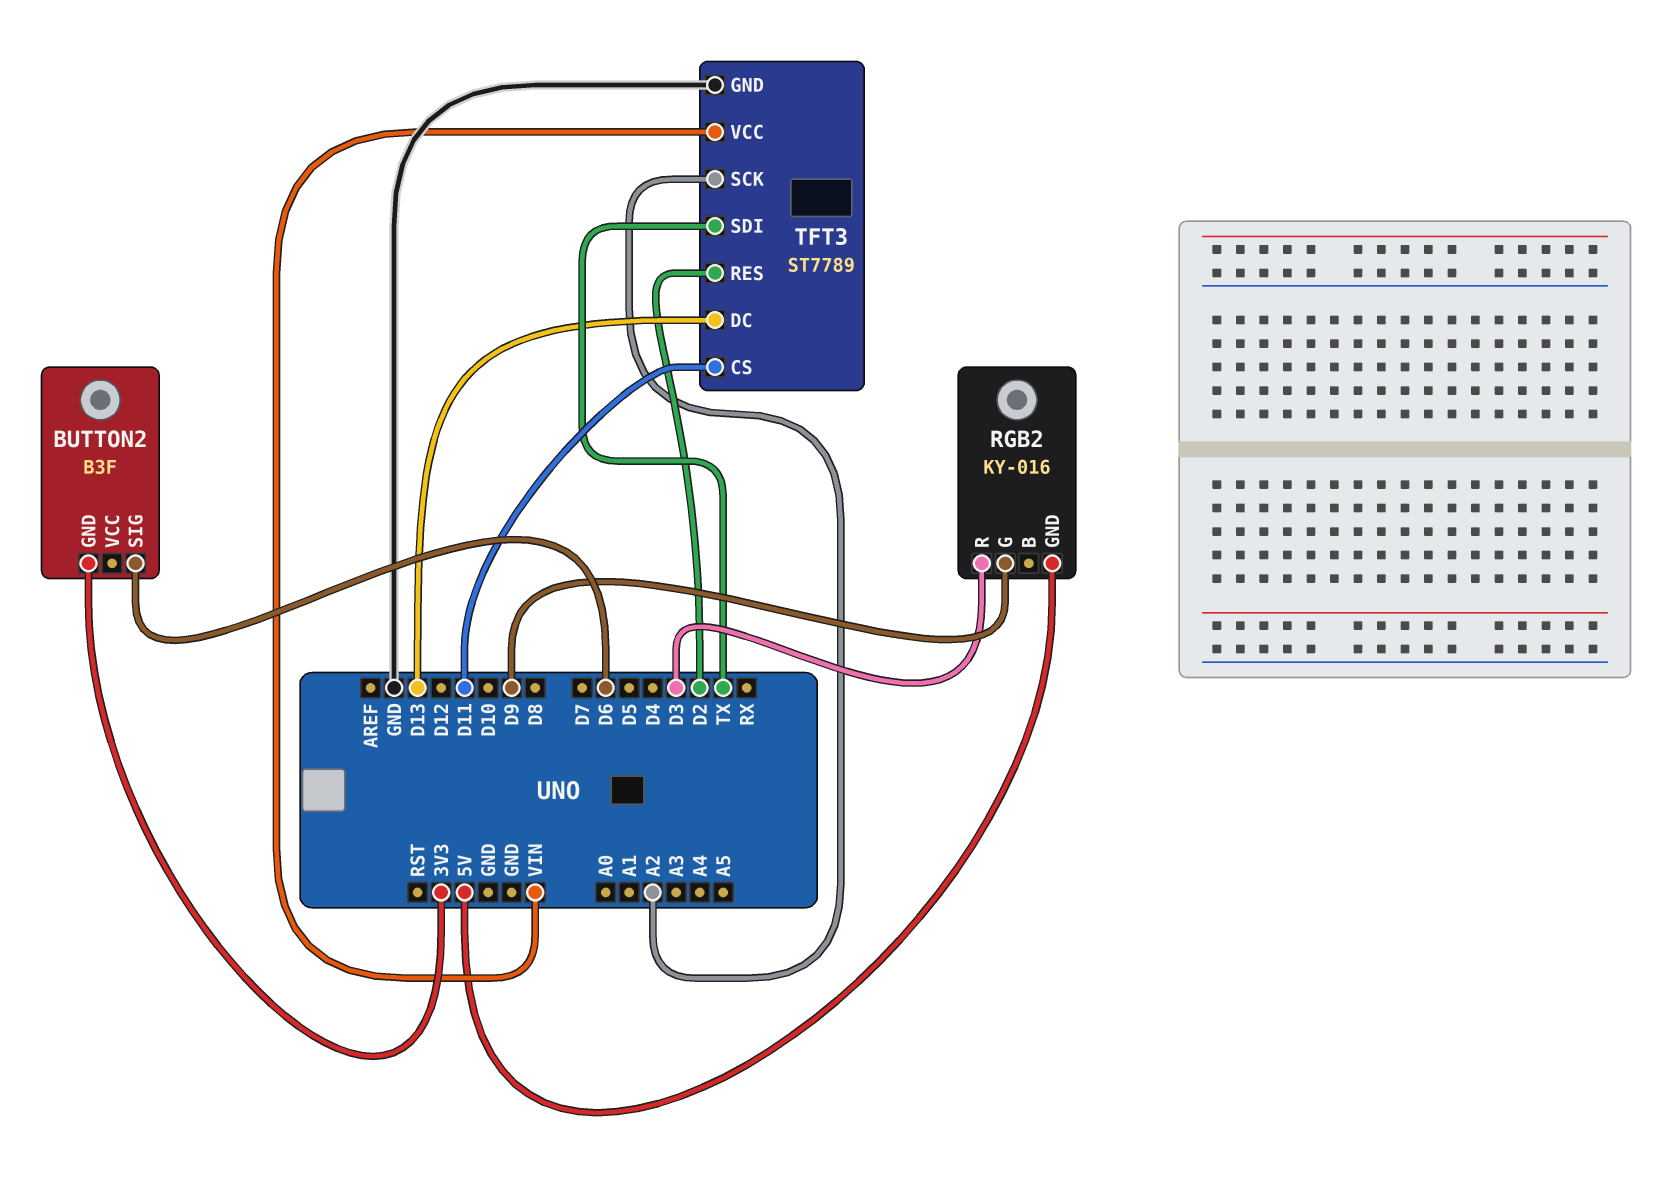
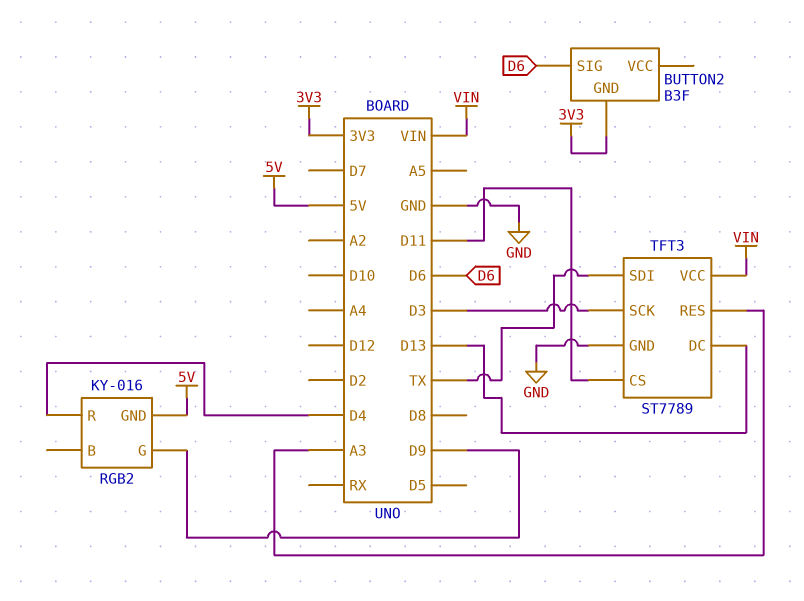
RGB2 pin R: D3 -> D4
TFT3 pin RES: D2 -> A3
TFT3 pin SCK: A2 -> D3

